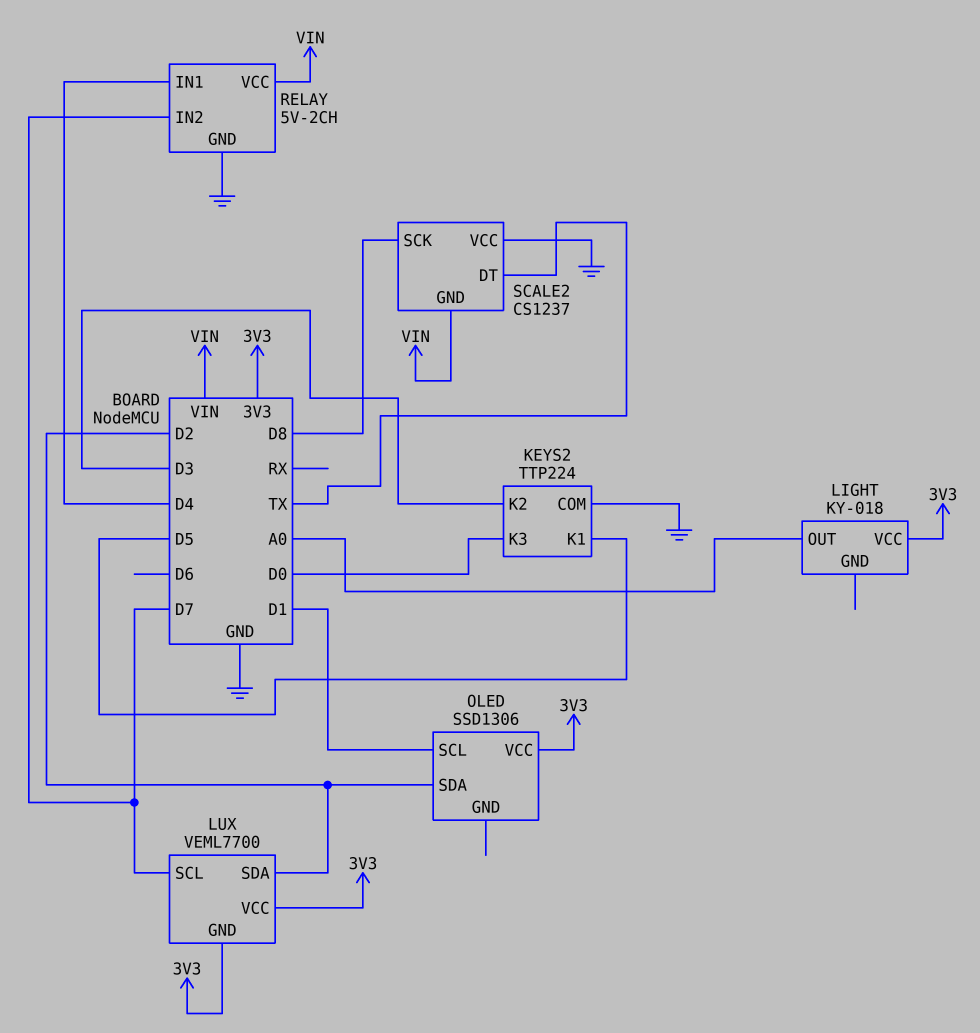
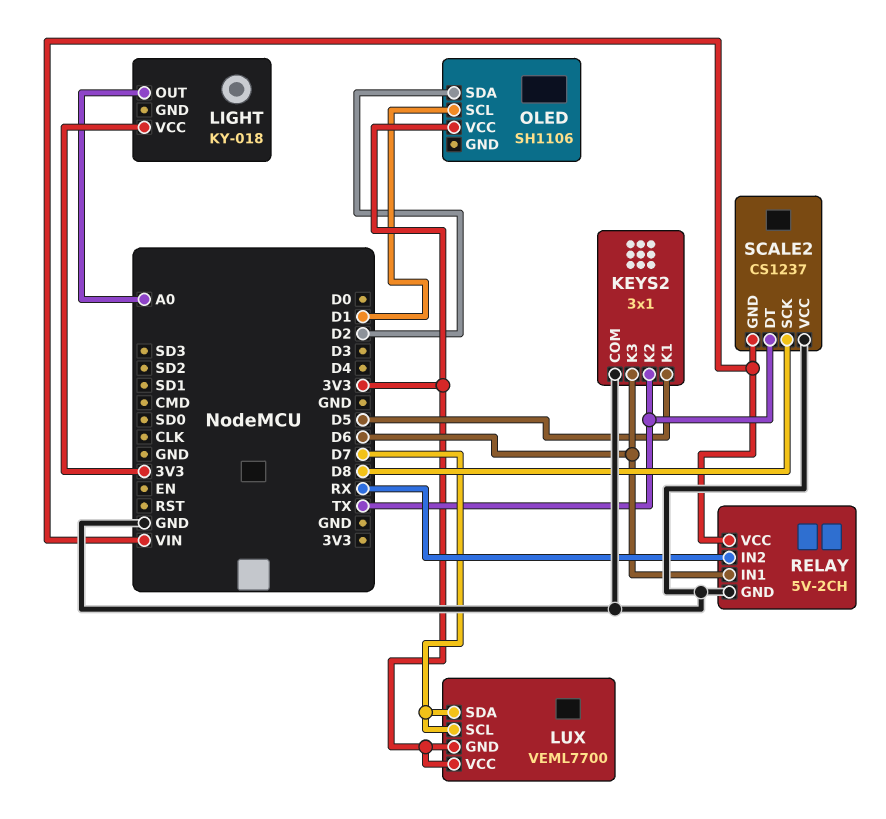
KEYS2: TTP224 -> 3x1
KEYS2 pin K2: D3 -> TX
KEYS2 pin K3: D0 -> D6
LUX pin SDA: D2 -> D7
OLED: SSD1306 -> SH1106
RELAY pin IN1: D4 -> D6
RELAY pin IN2: D7 -> RX

